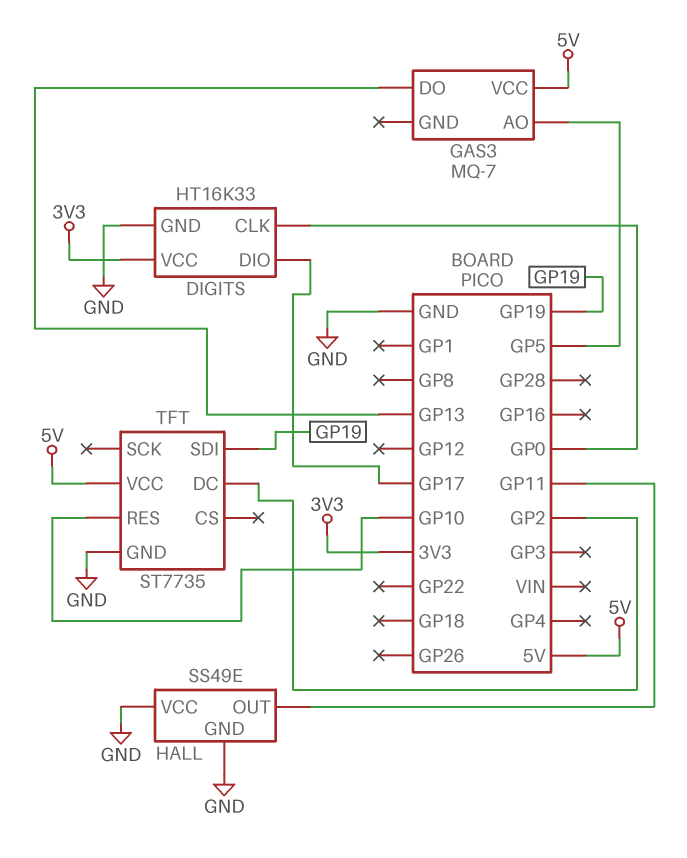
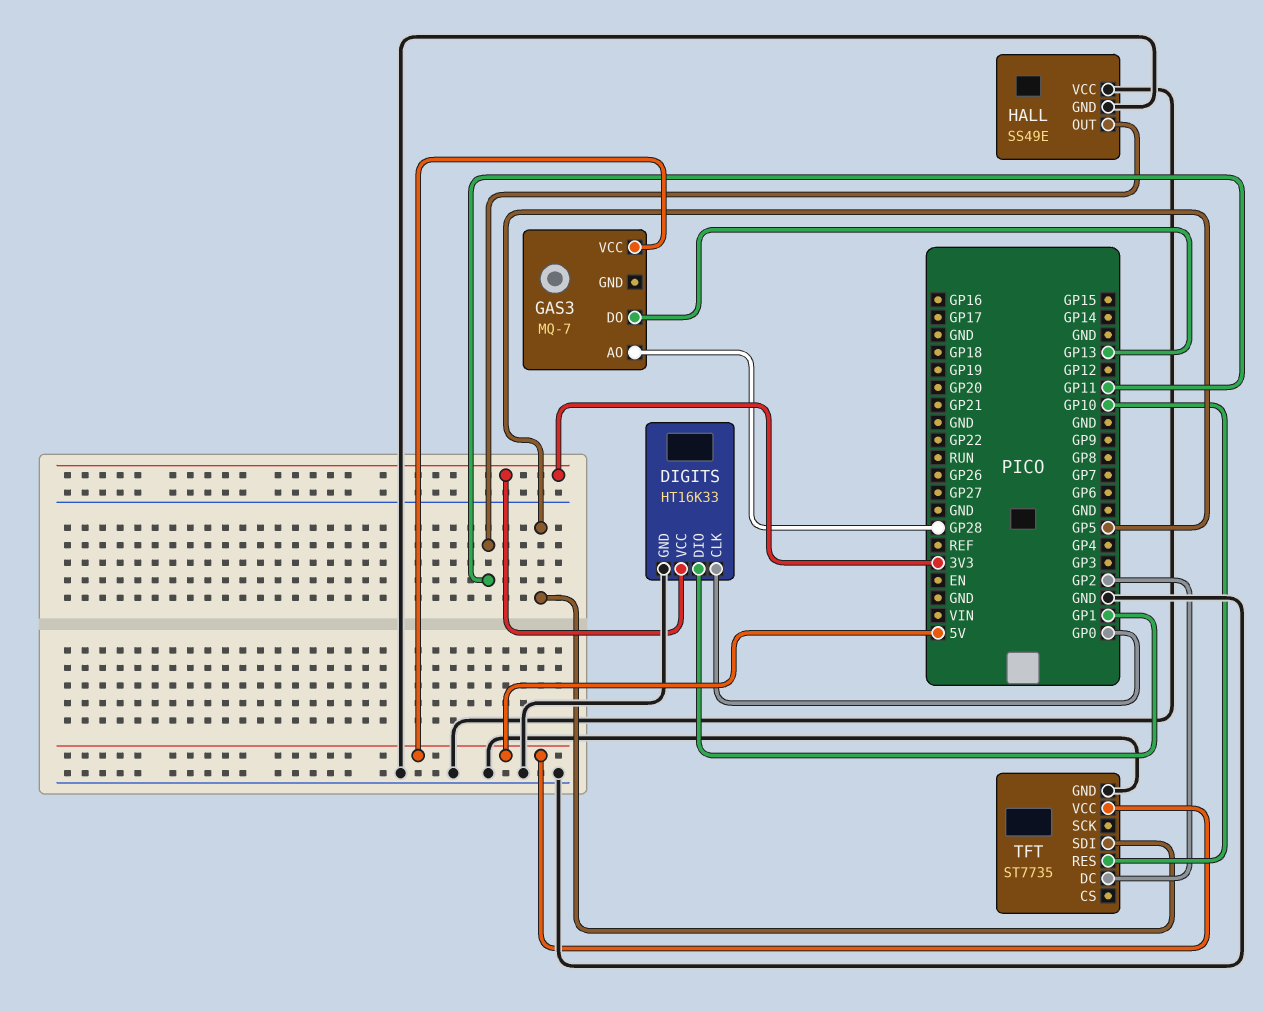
DIGITS pin DIO: GP17 -> GP1
GAS3 pin AO: GP5 -> GP28
TFT pin SDI: GP19 -> GP5

